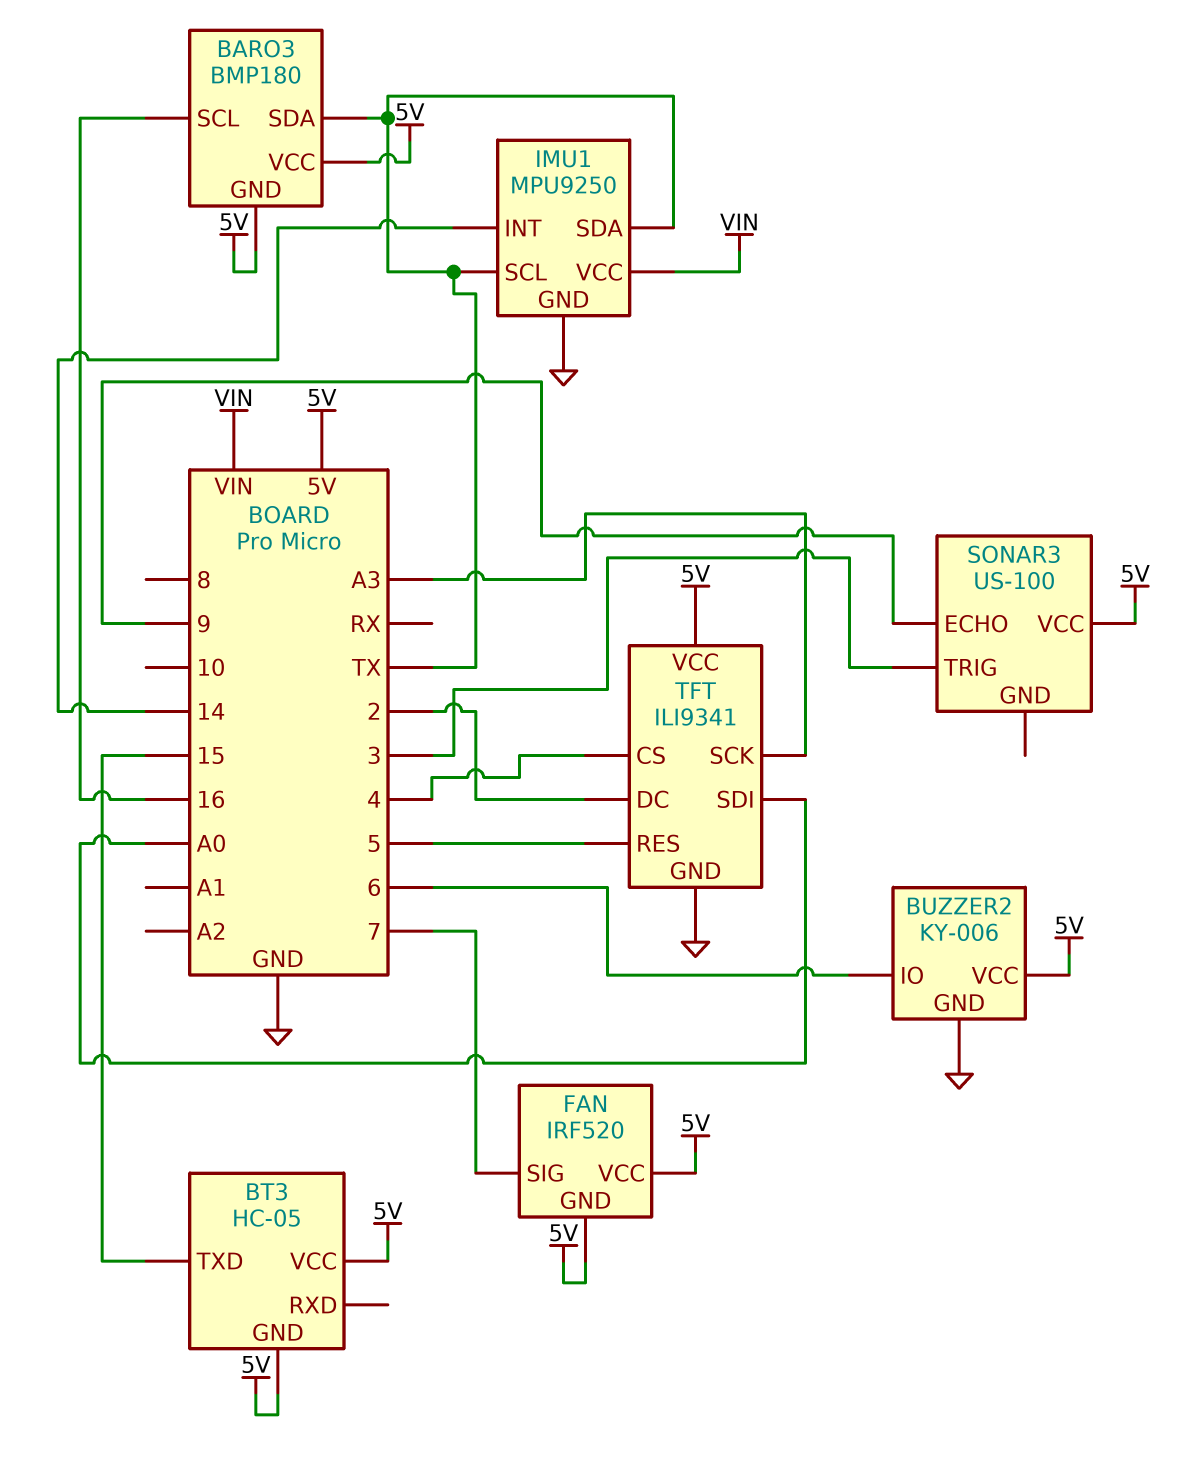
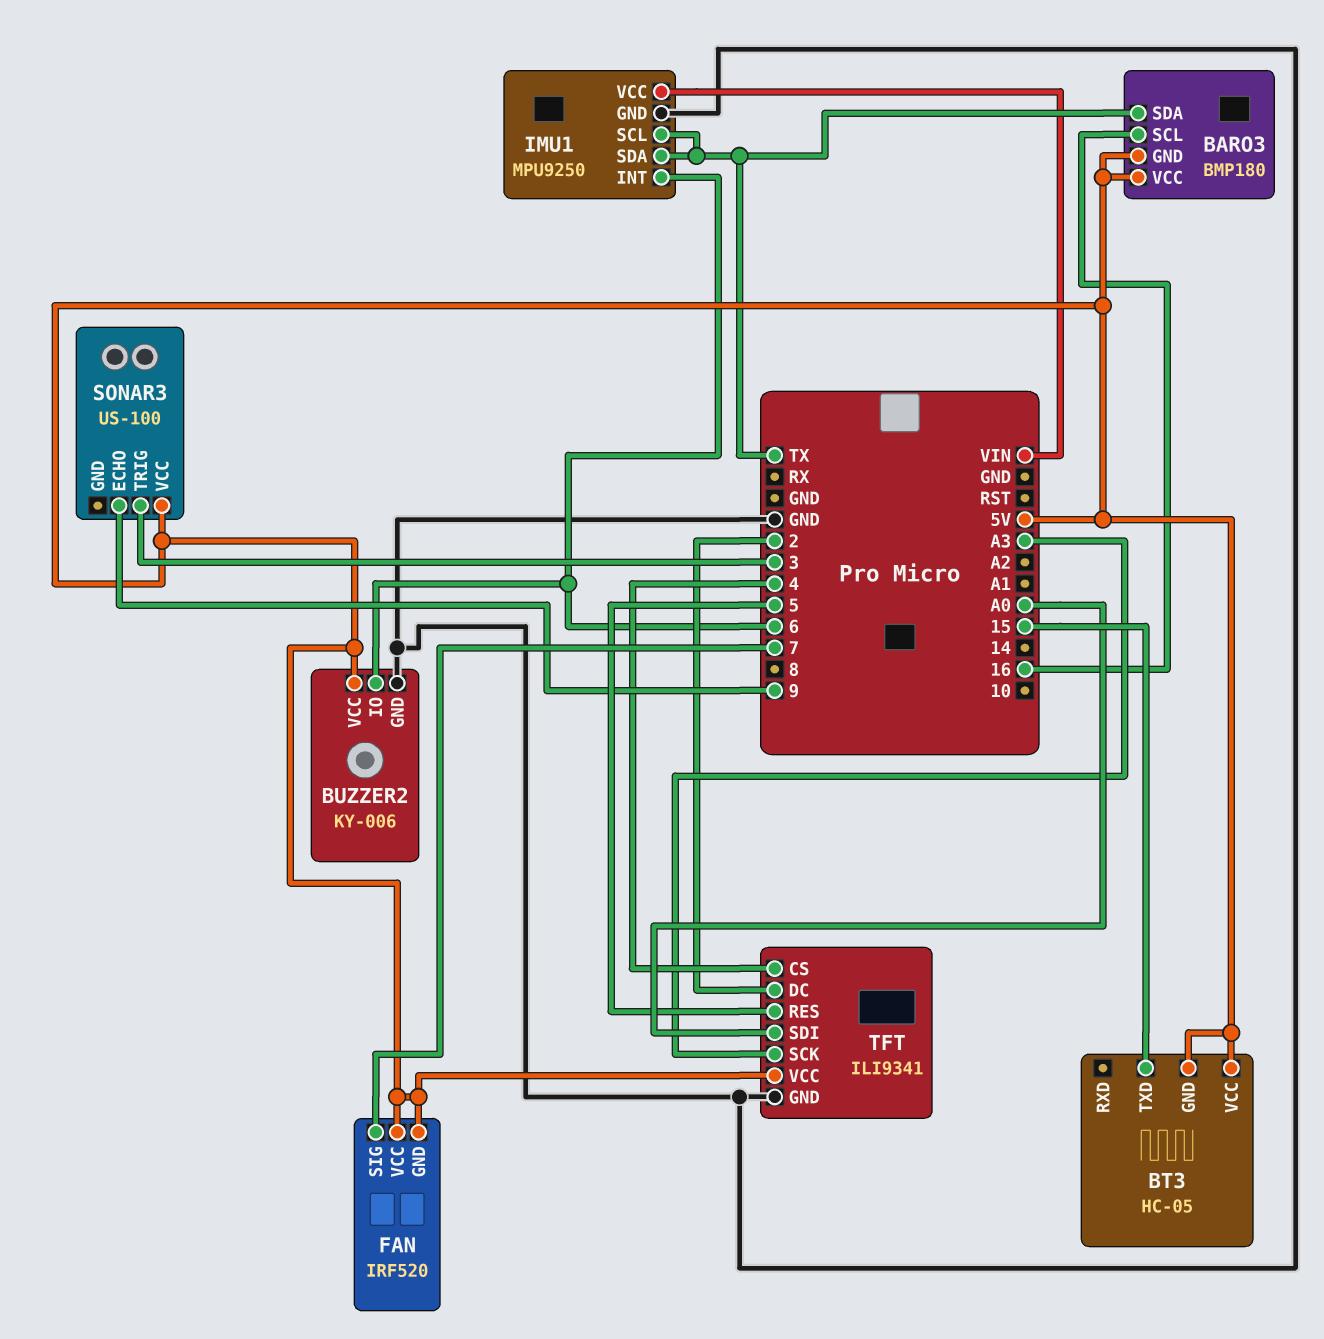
IMU1 pin INT: 14 -> 6

